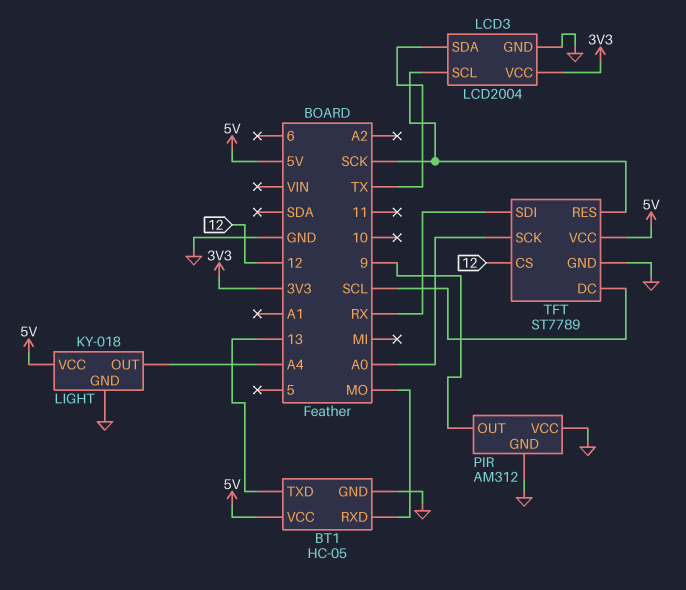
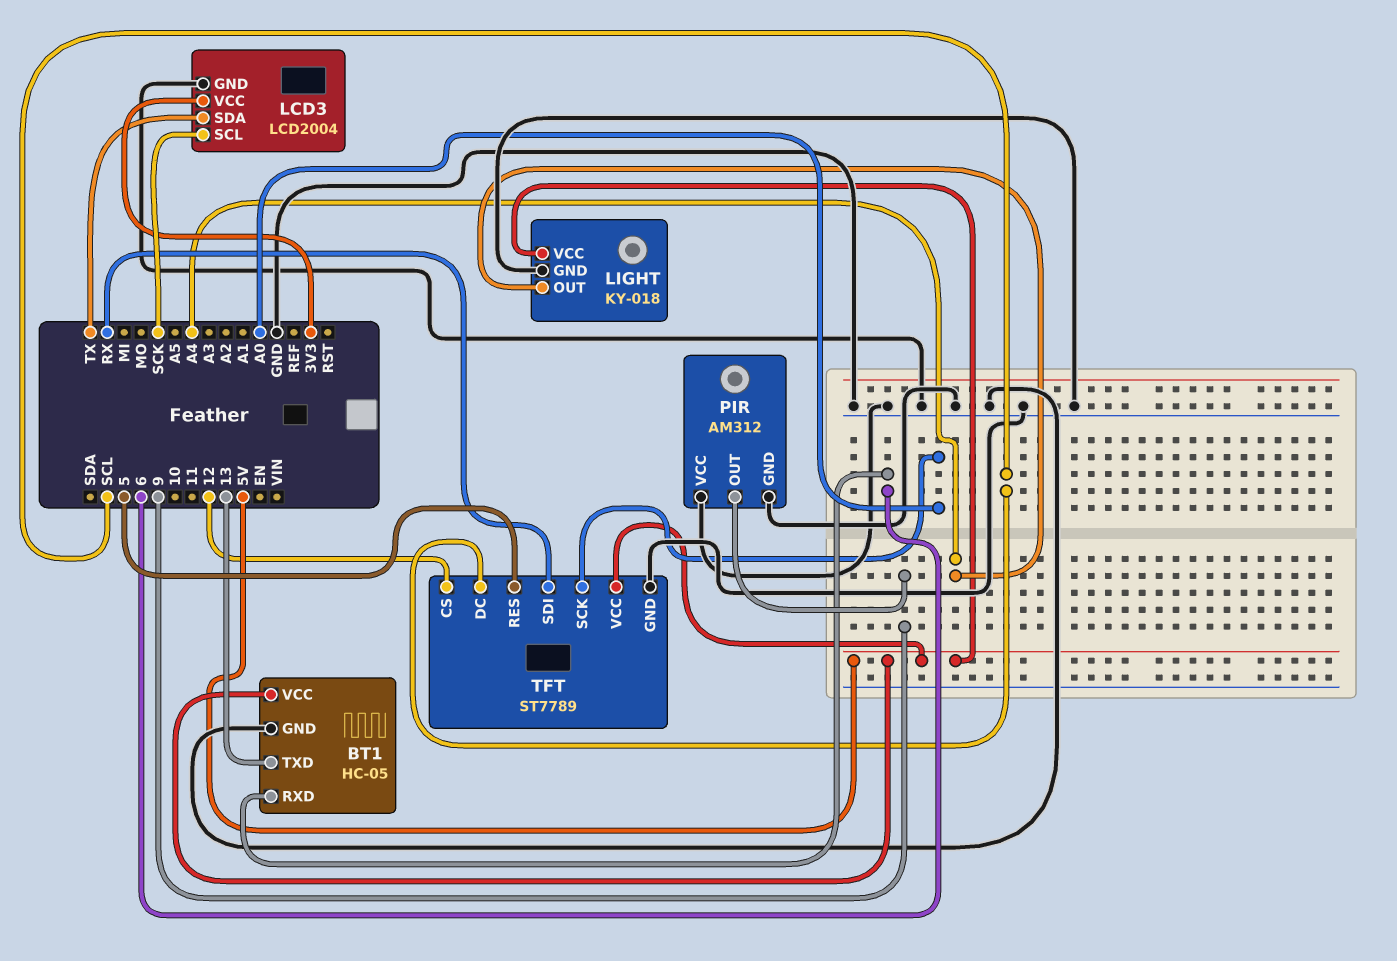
BT1 pin RXD: MO -> 6
TFT pin RES: SCK -> 5

